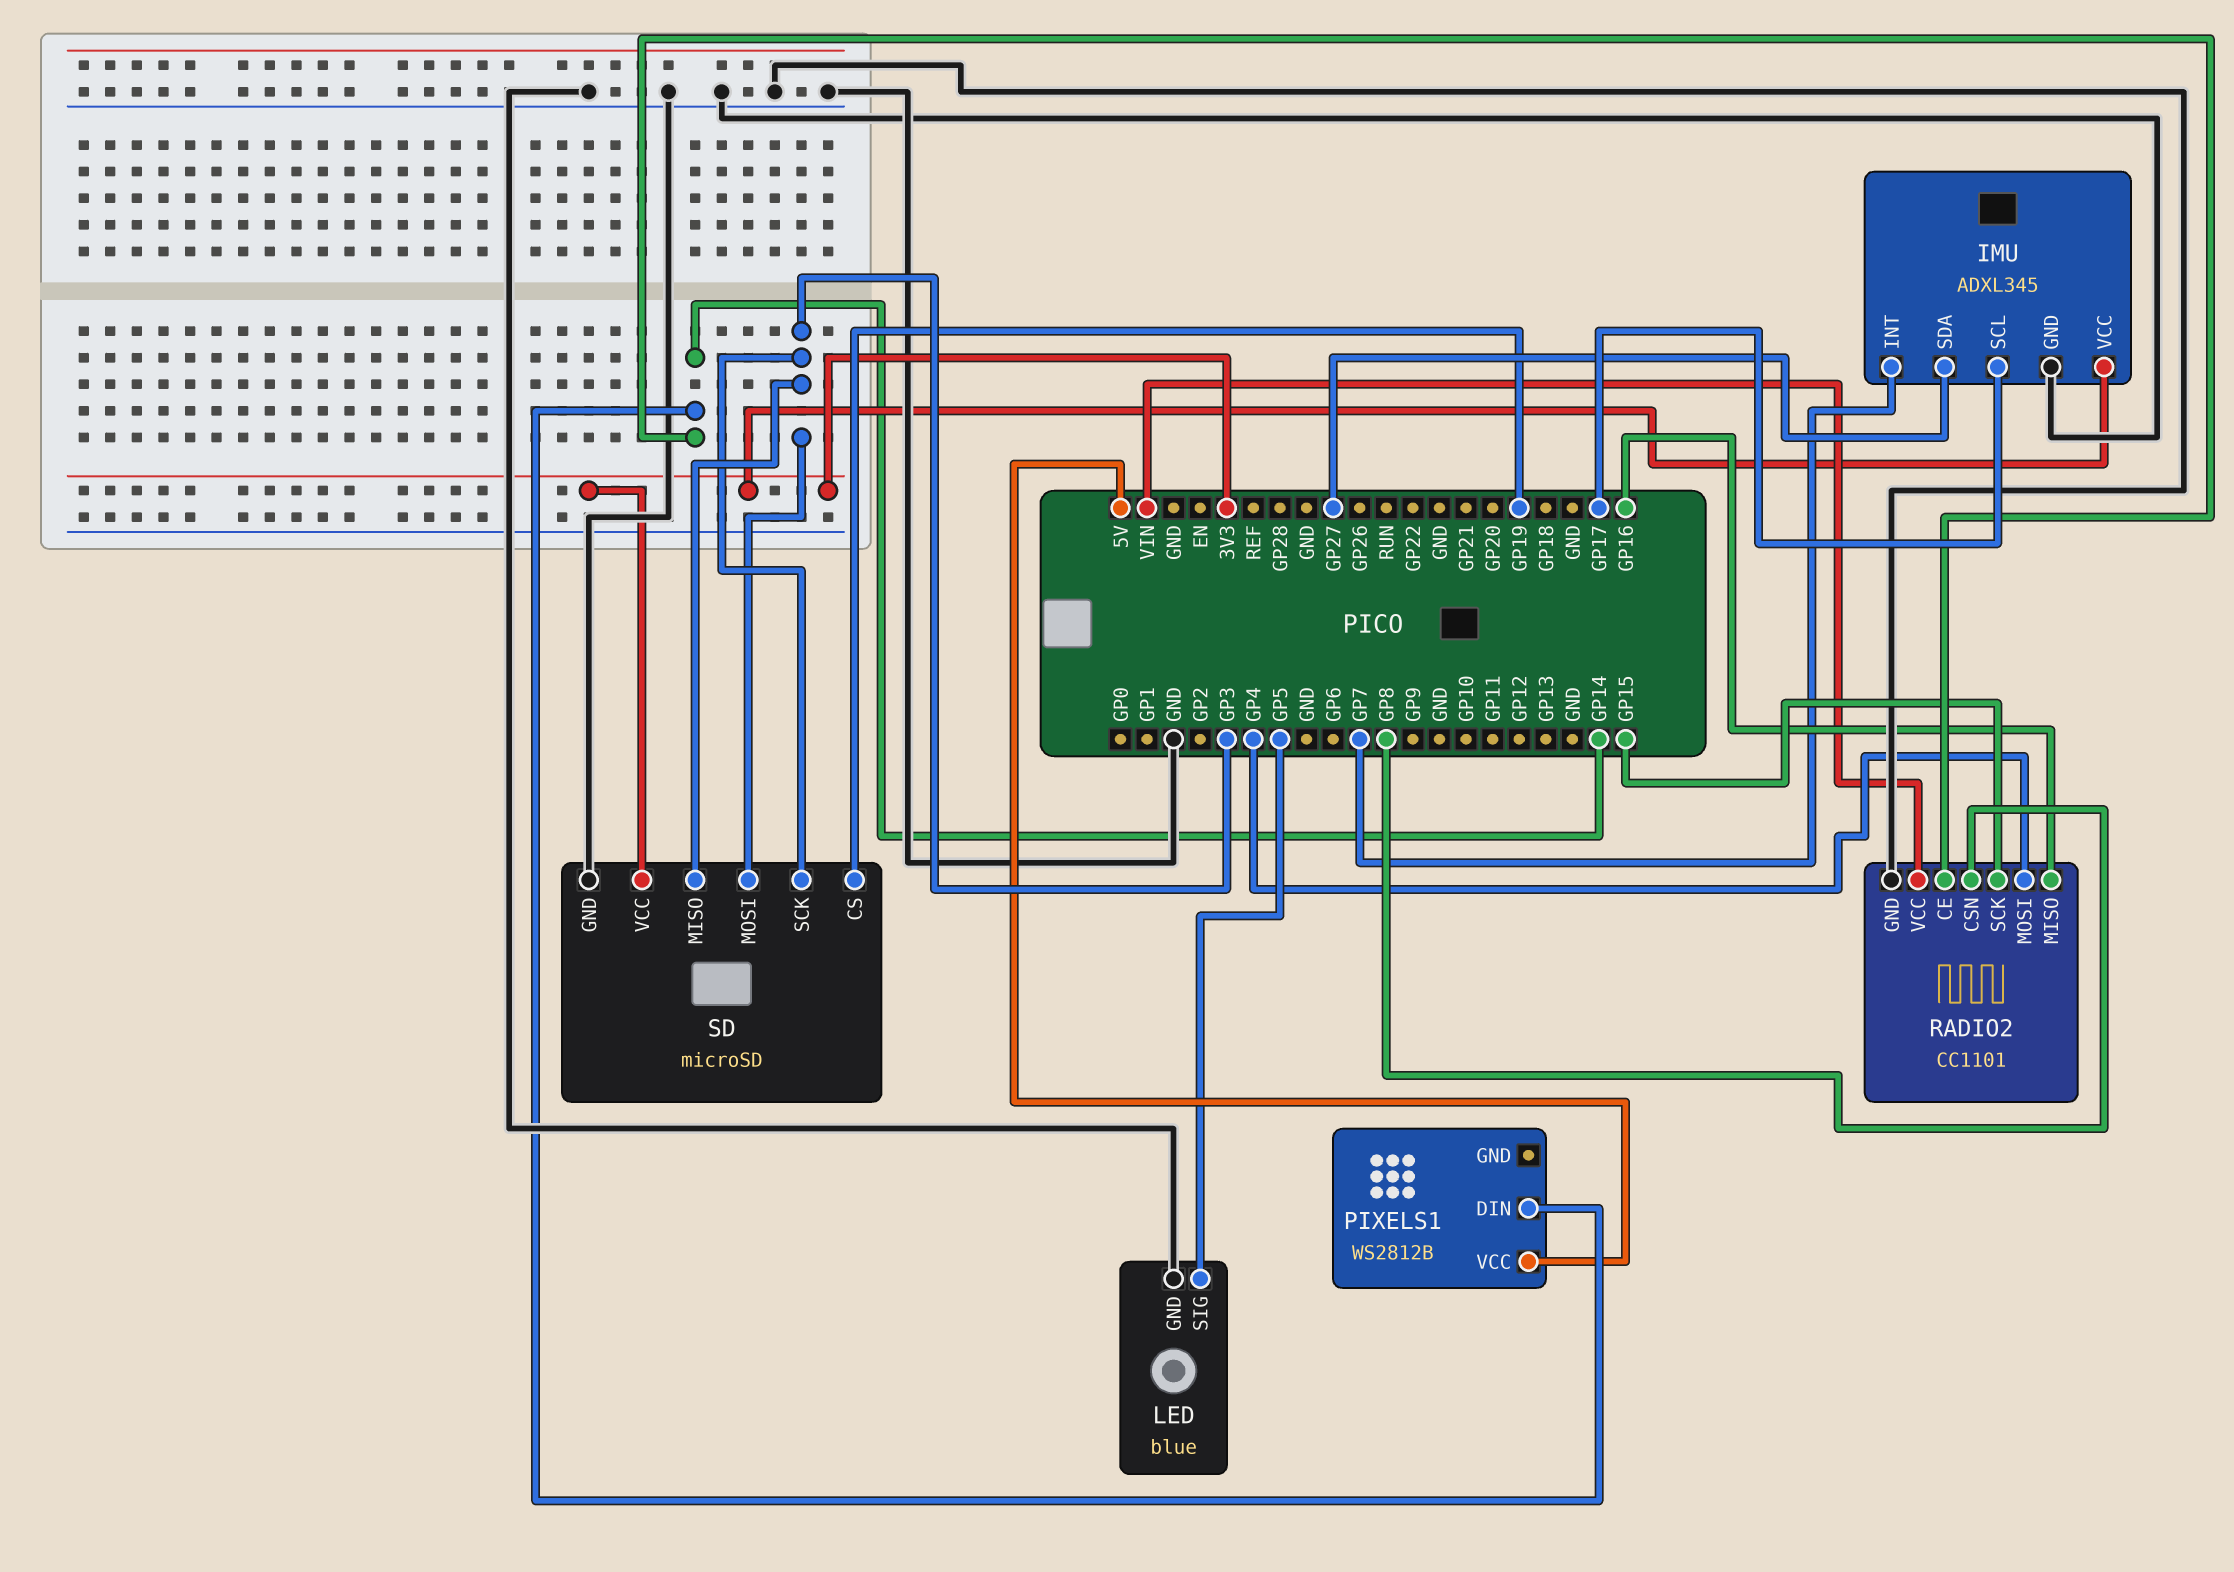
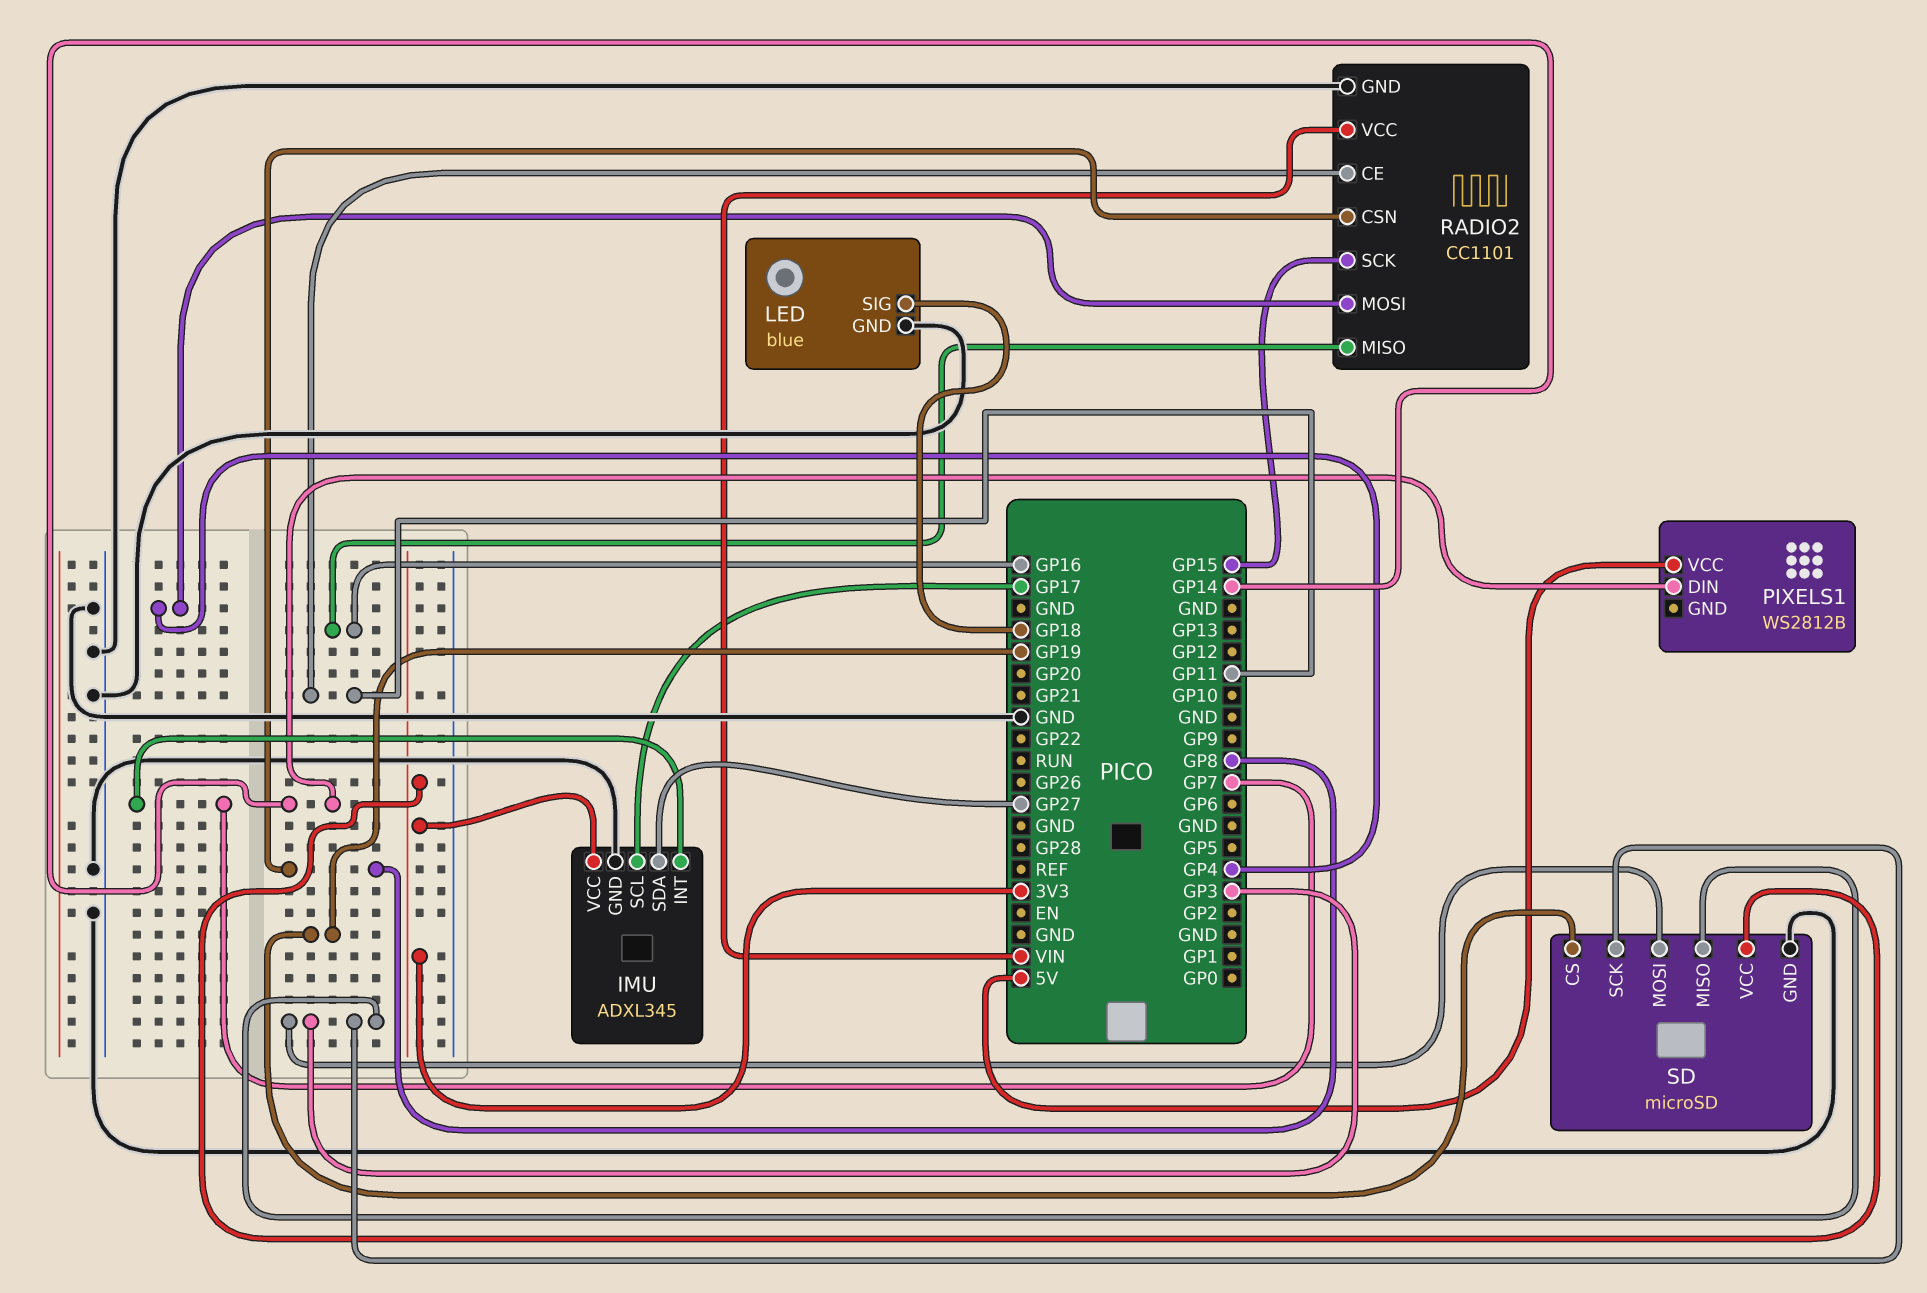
LED pin SIG: GP5 -> GP18
RADIO2 pin CE: GP14 -> GP11

